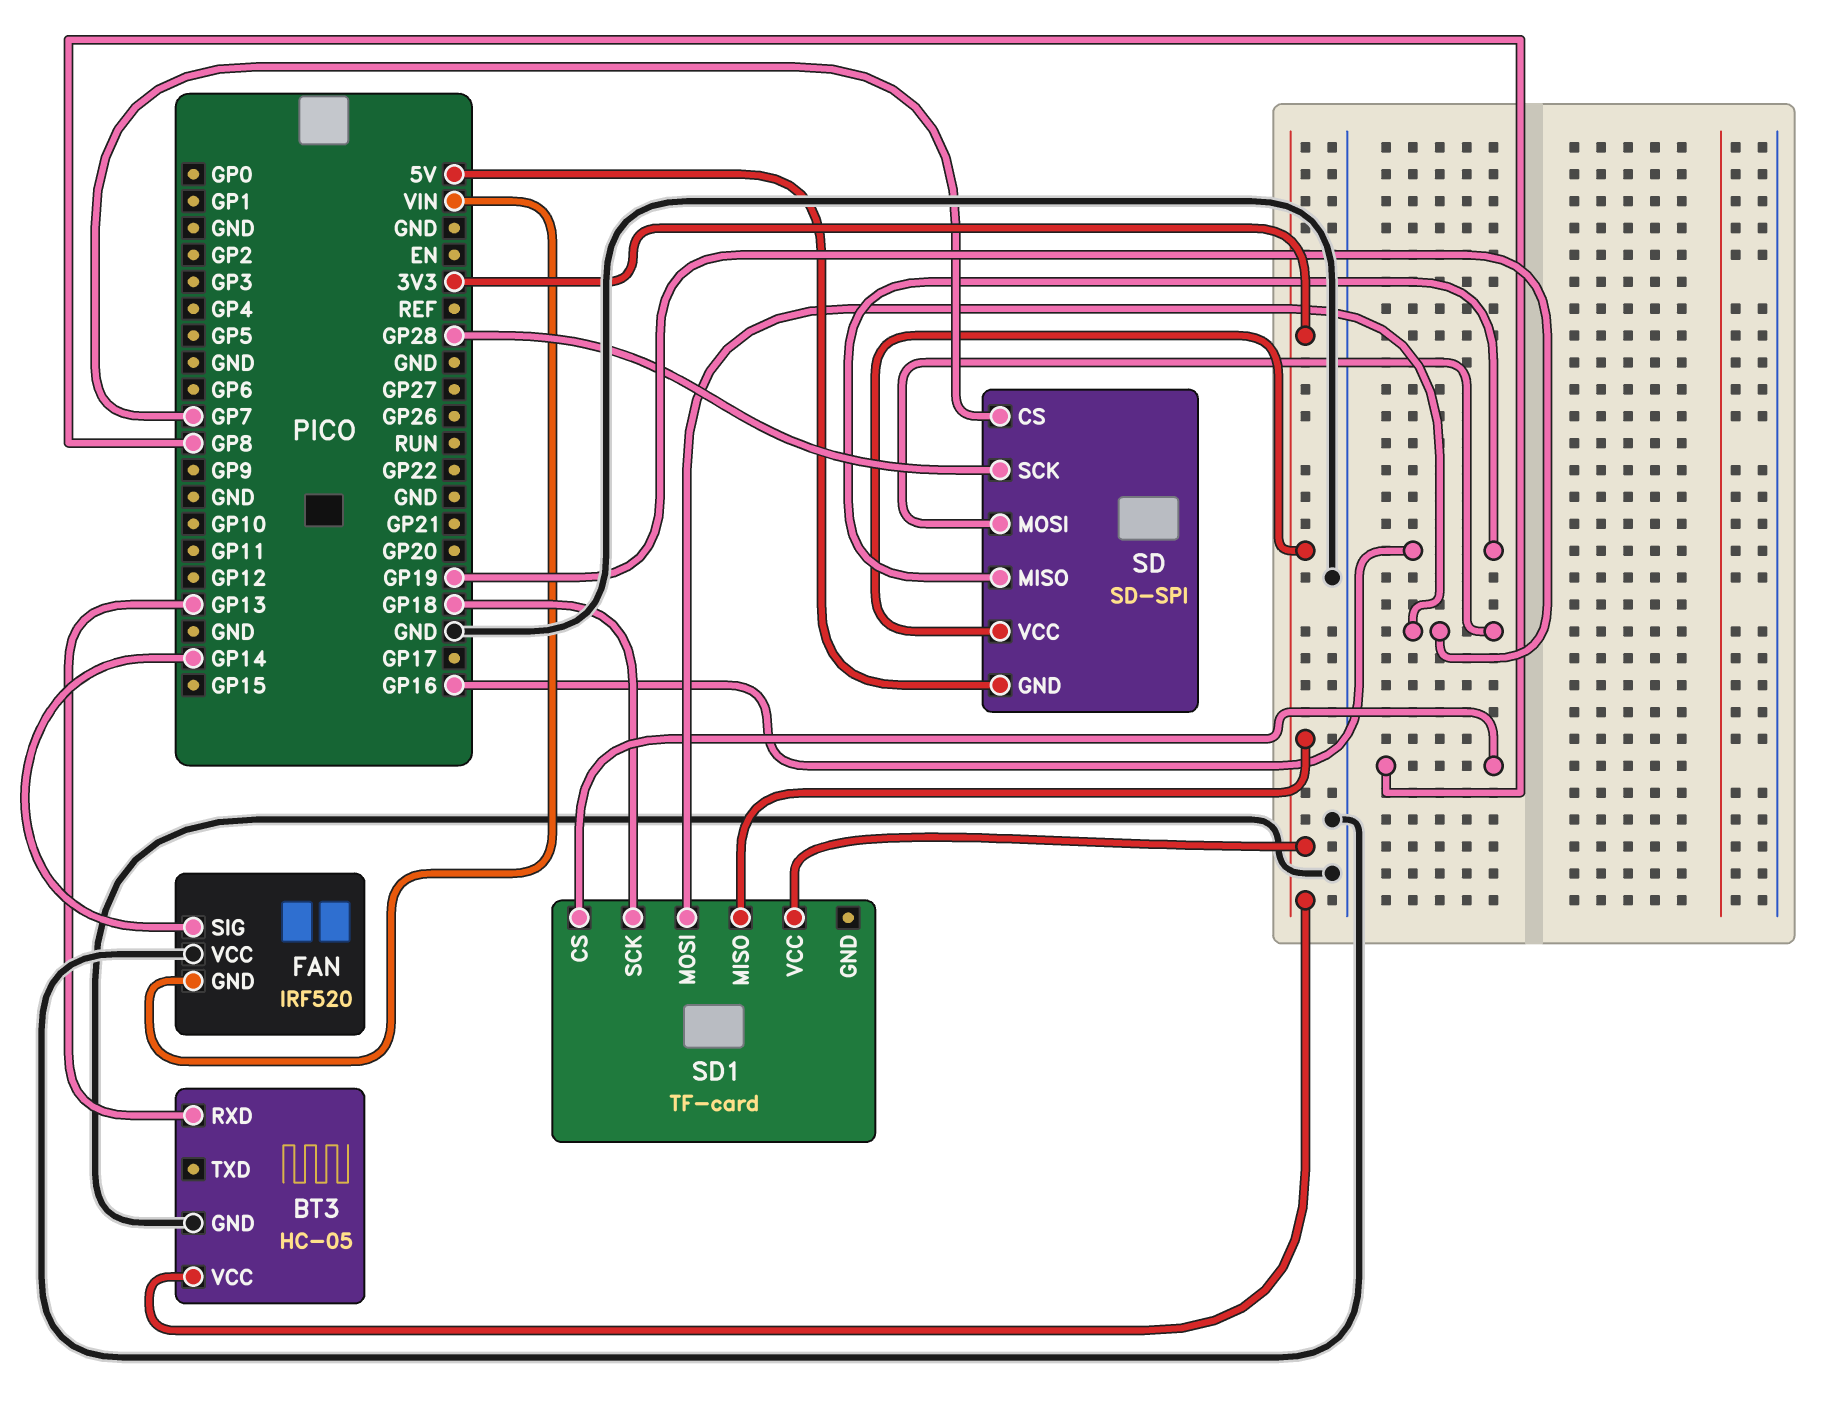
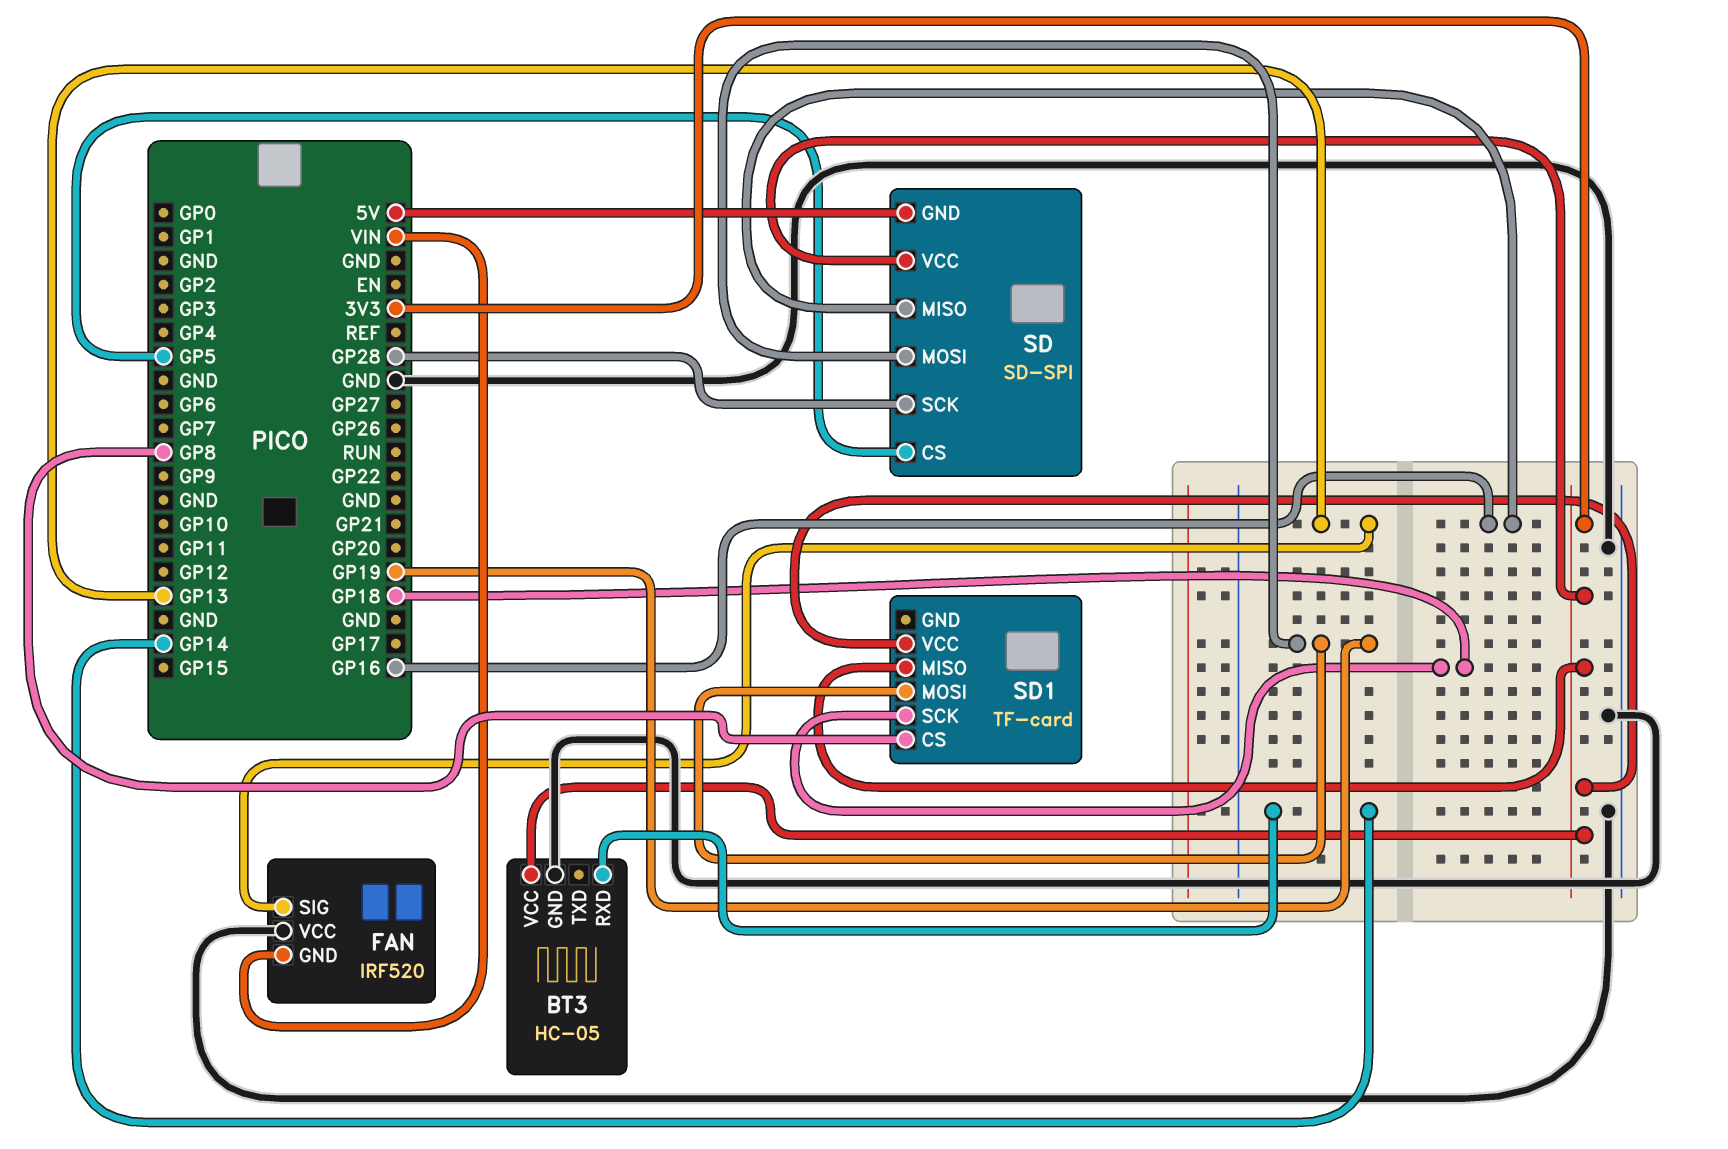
BT3 pin RXD: GP13 -> GP14
FAN pin SIG: GP14 -> GP13
SD pin CS: GP7 -> GP5

